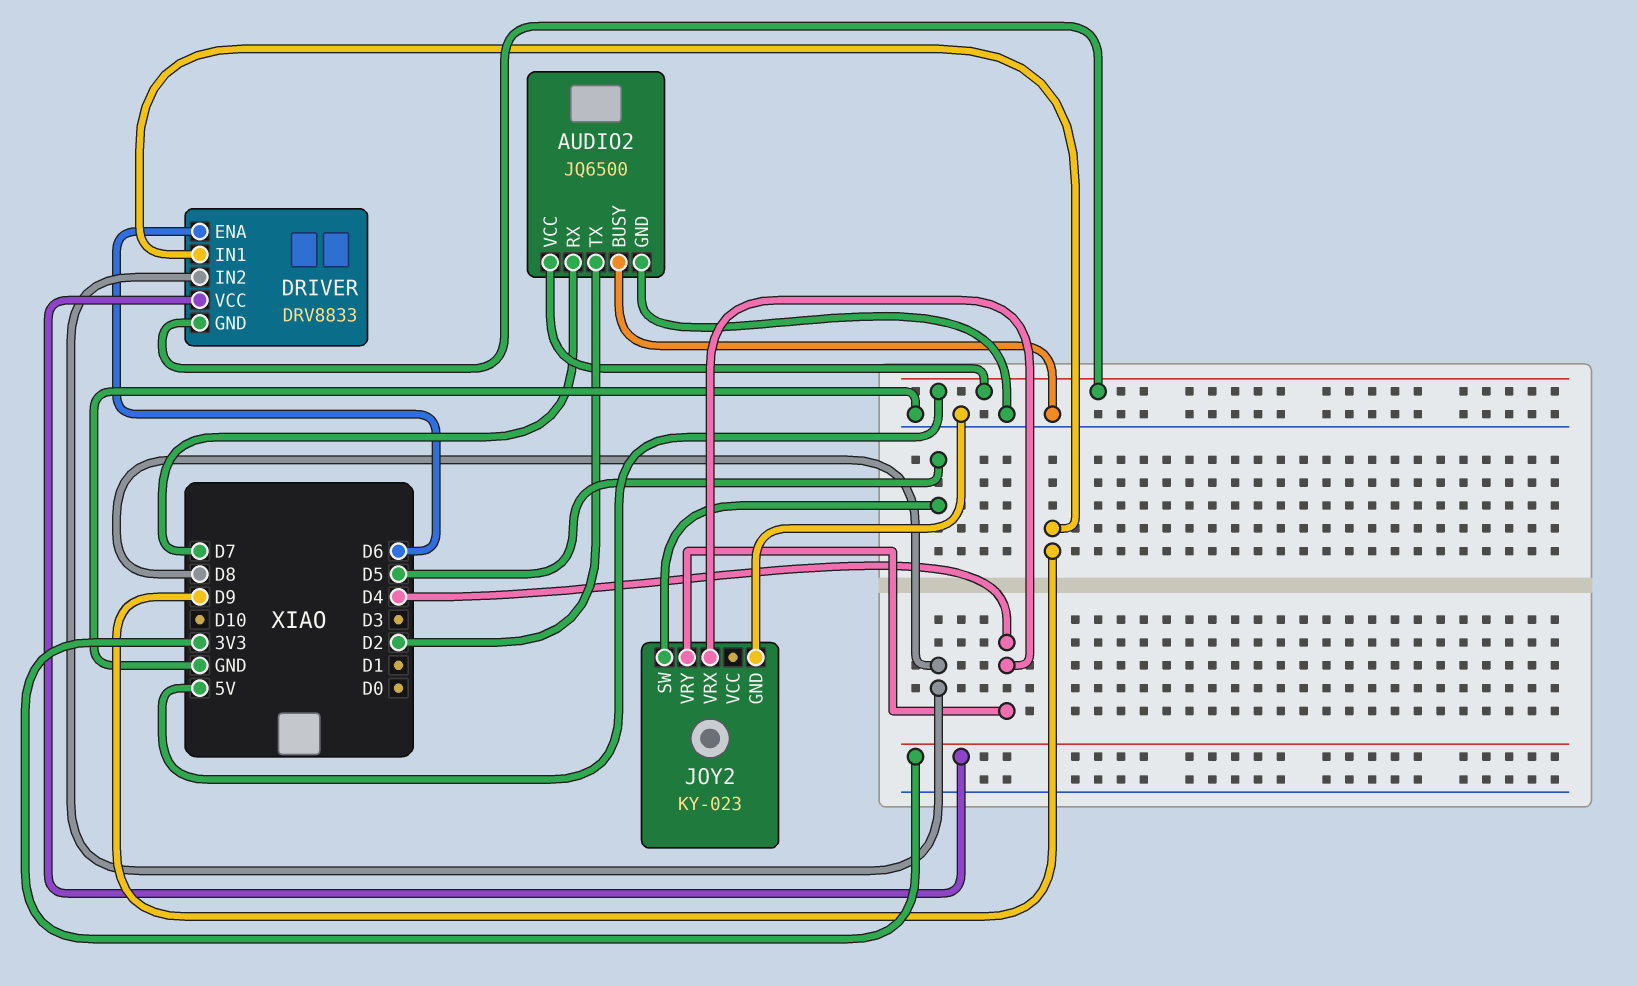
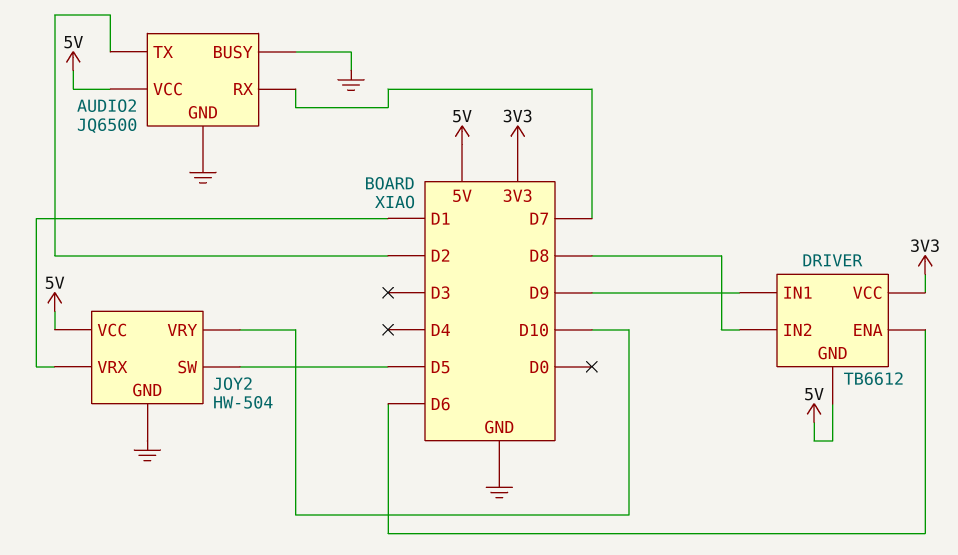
DRIVER: DRV8833 -> TB6612
JOY2: KY-023 -> HW-504
JOY2 pin VCC: none -> 5V
JOY2 pin VRX: D4 -> D1
JOY2 pin VRY: D4 -> D10

